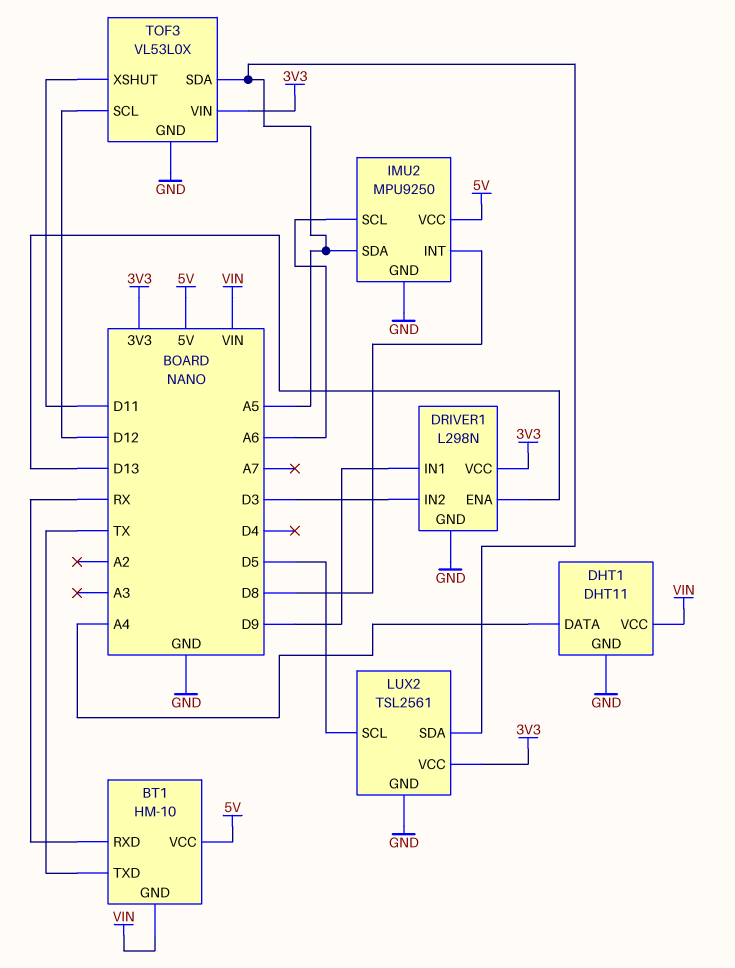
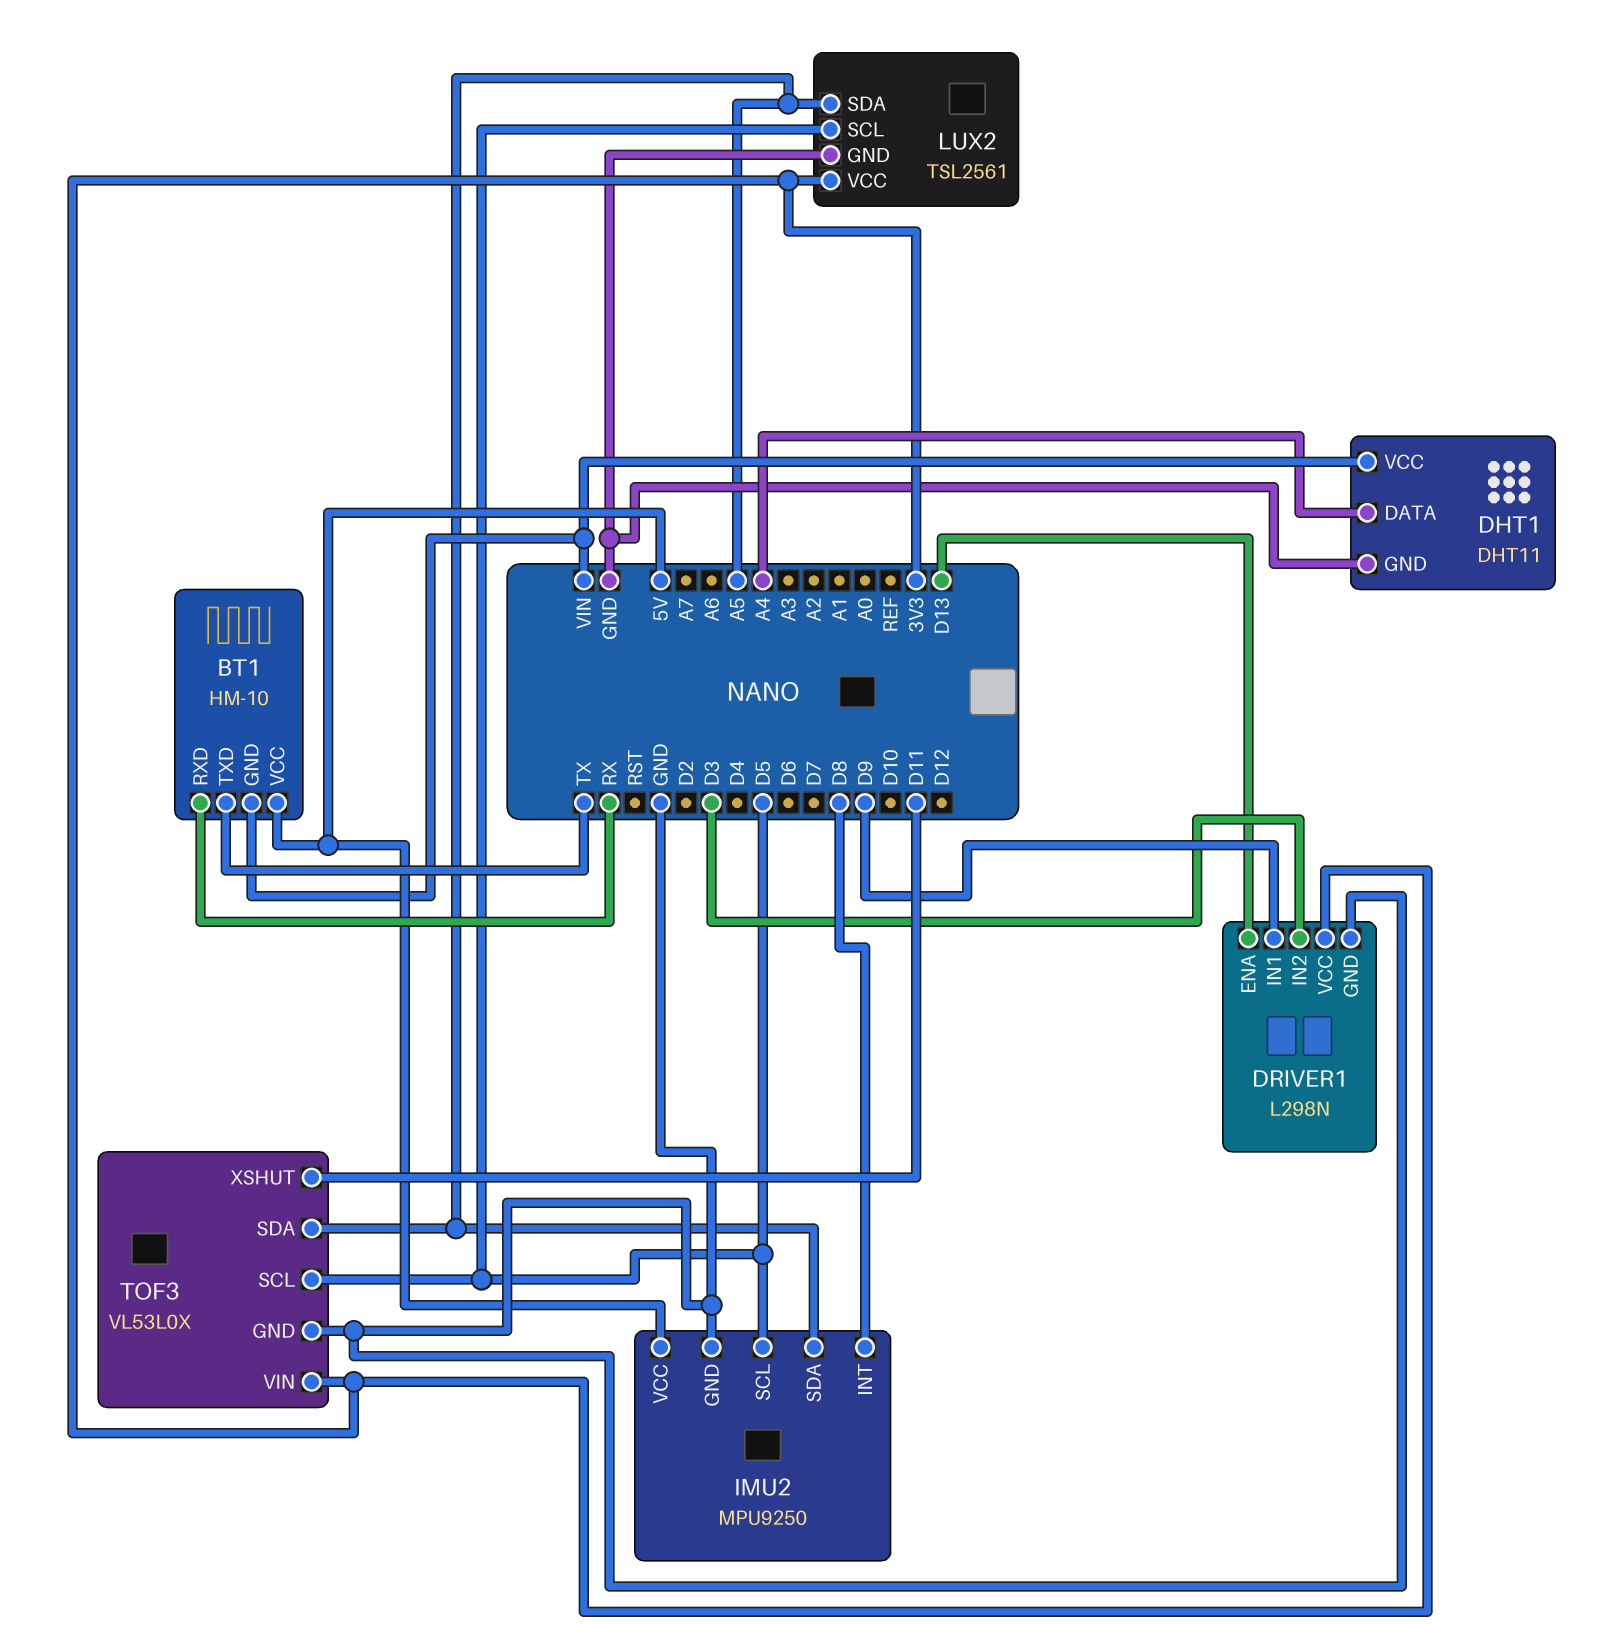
IMU2 pin SCL: A6 -> D5
TOF3 pin SCL: D12 -> D5

